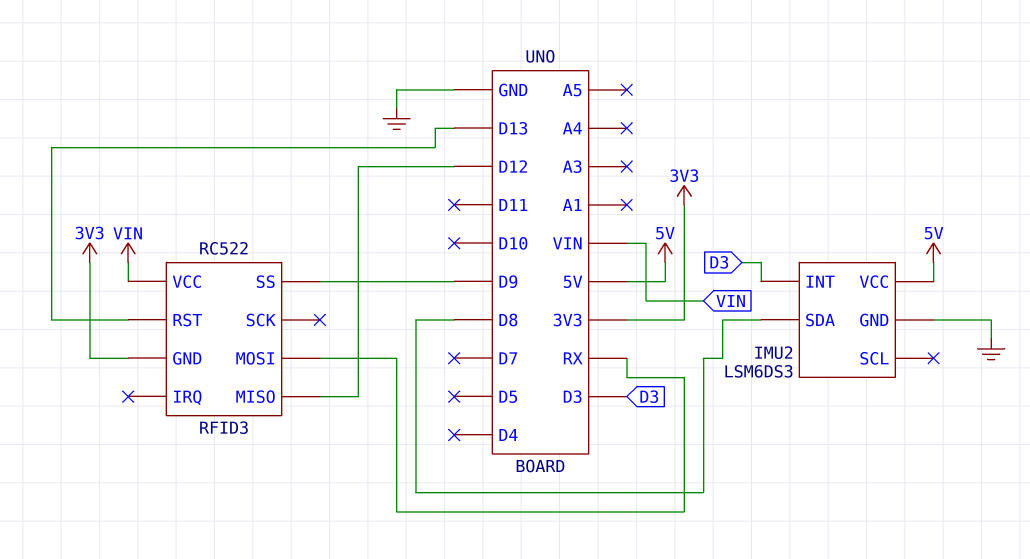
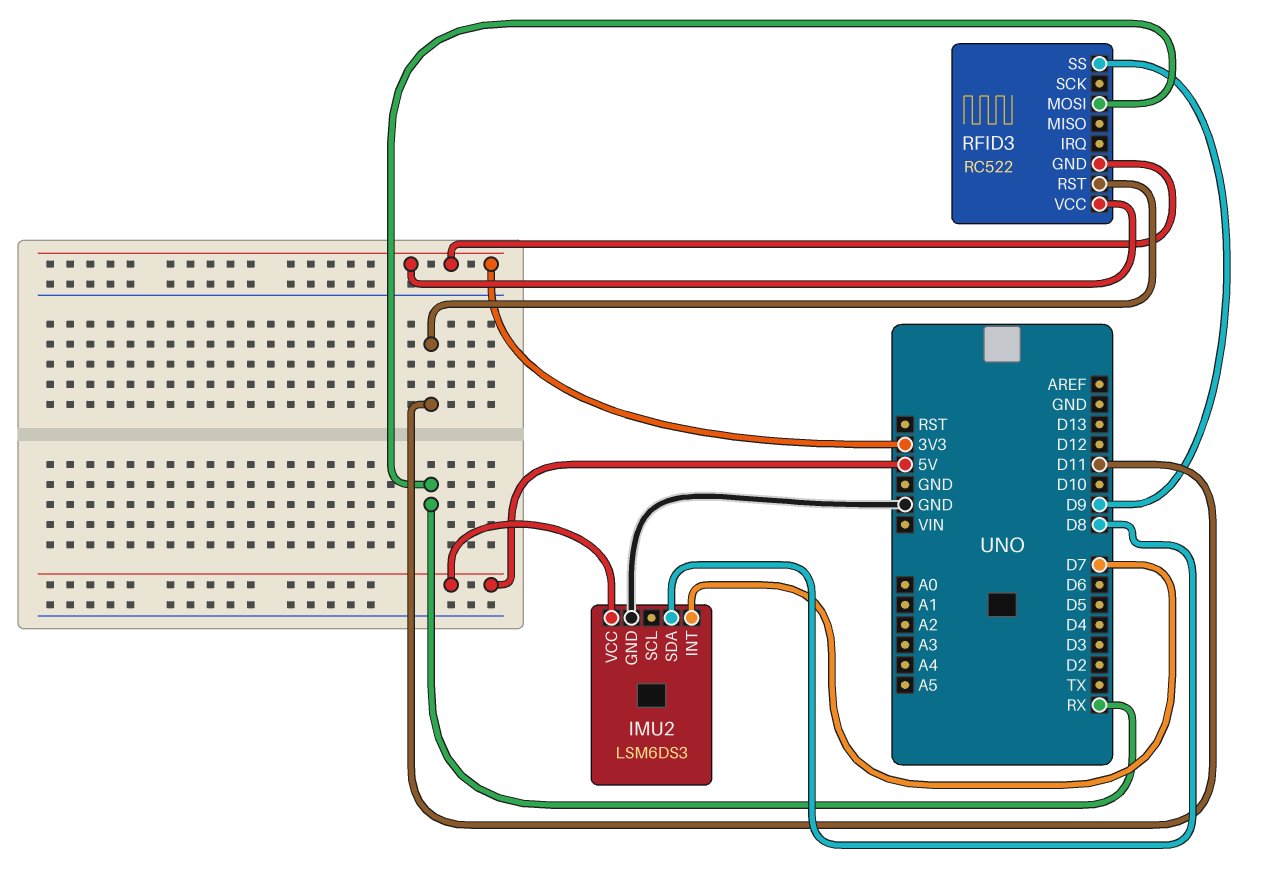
IMU2 pin INT: D3 -> D7
RFID3 pin MISO: D12 -> none
RFID3 pin RST: D13 -> D11
RFID3 pin VCC: VIN -> 3V3

